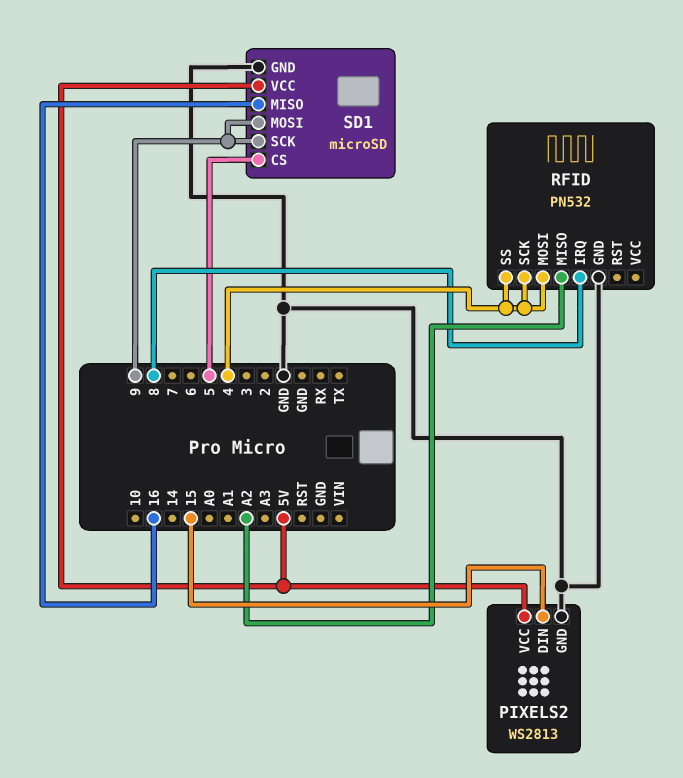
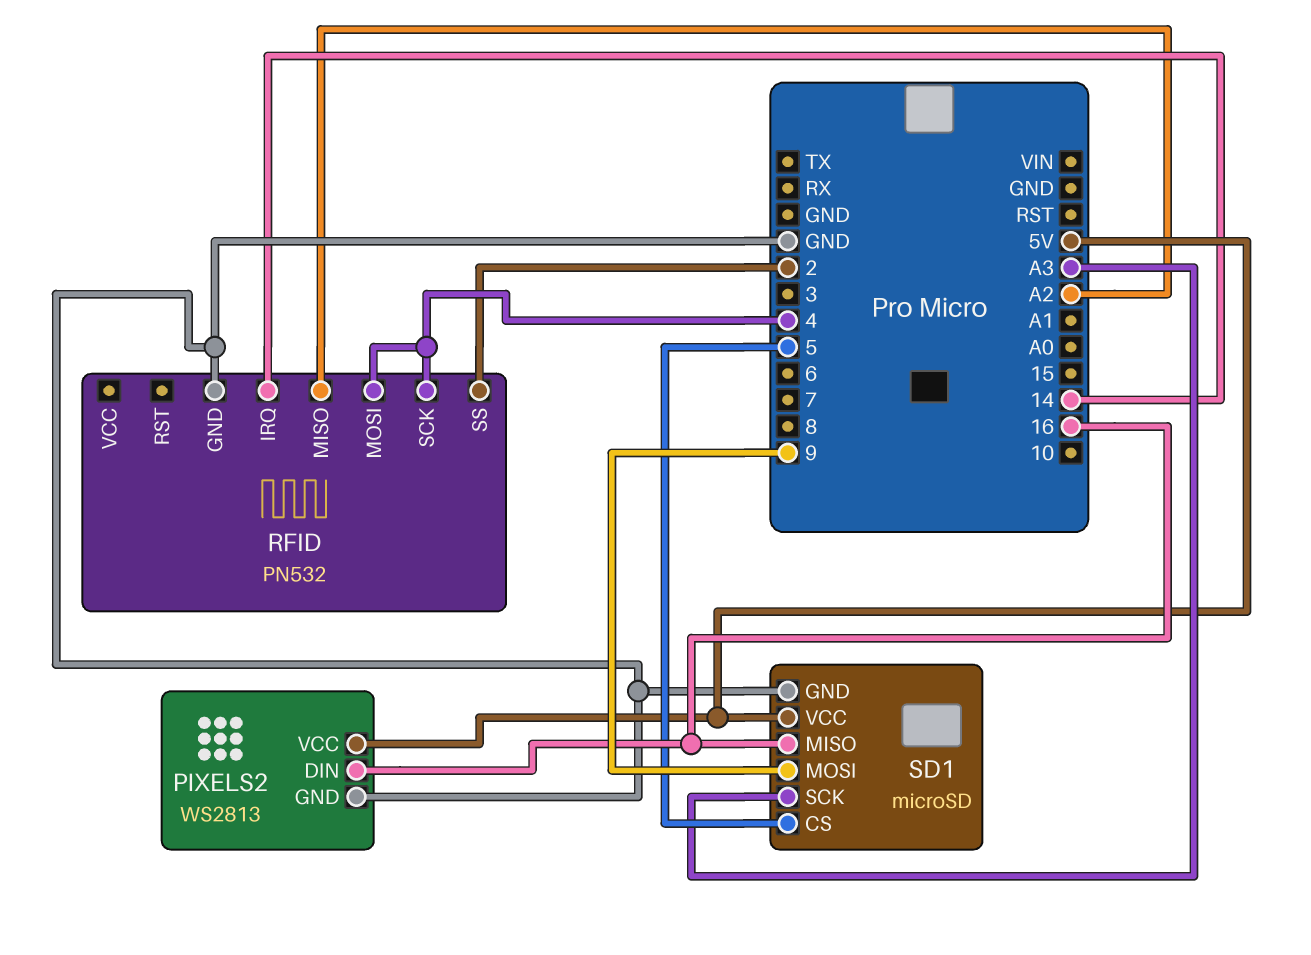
PIXELS2 pin DIN: 15 -> 16
RFID pin IRQ: 8 -> 14
RFID pin SS: 4 -> 2
SD1 pin SCK: 9 -> A3

